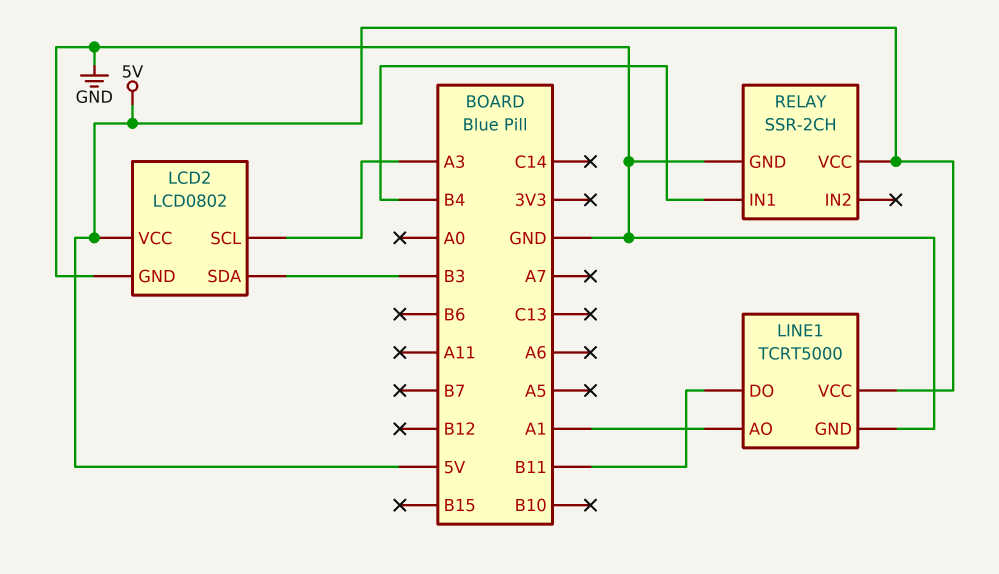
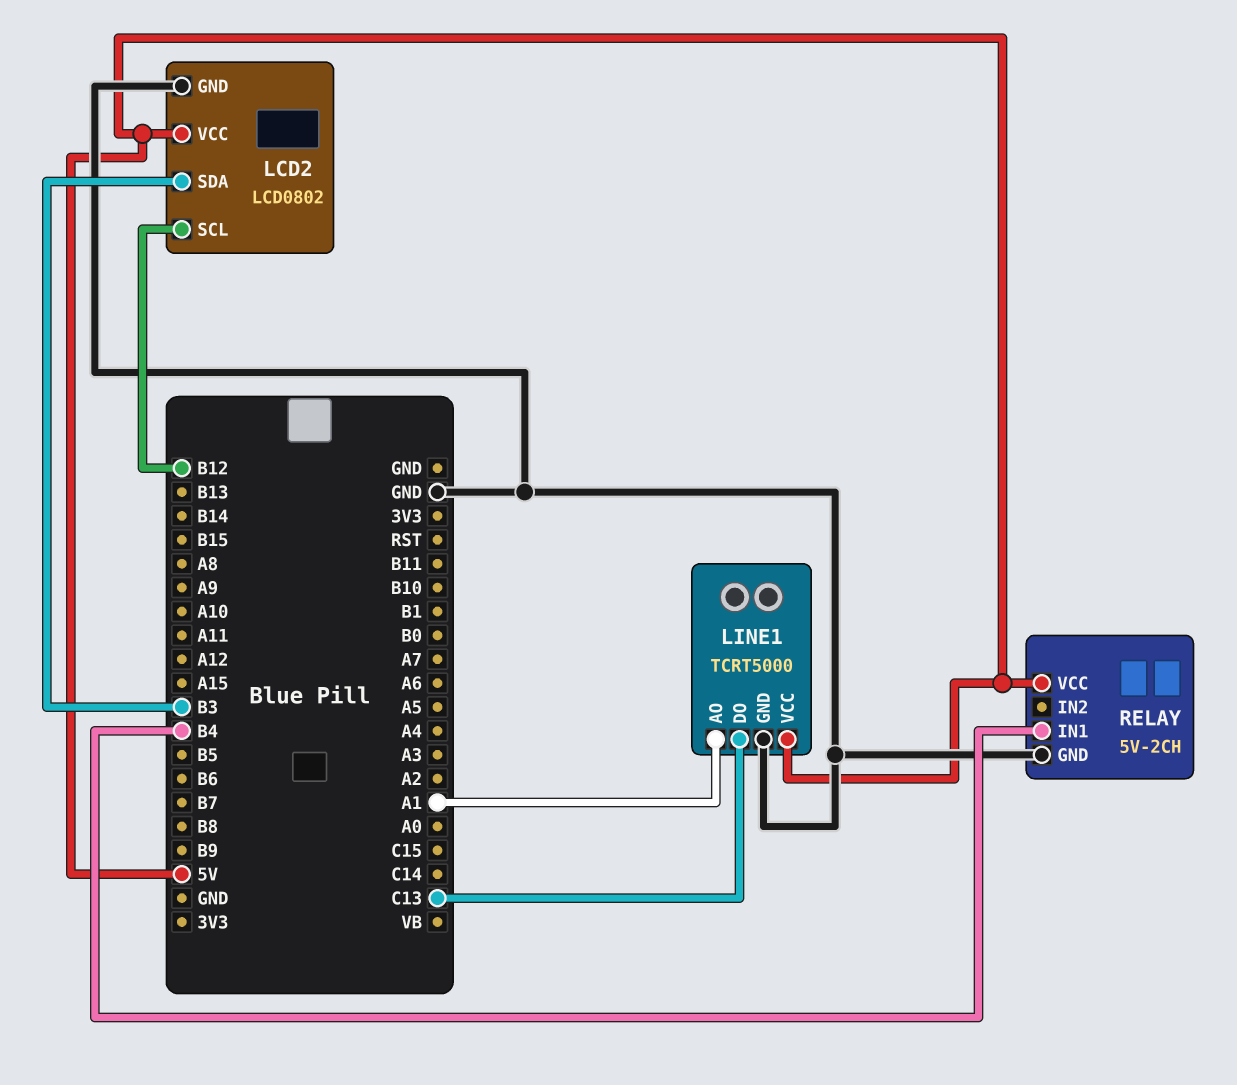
LCD2 pin SCL: A3 -> B12
LINE1 pin DO: B11 -> C13
RELAY: SSR-2CH -> 5V-2CH

